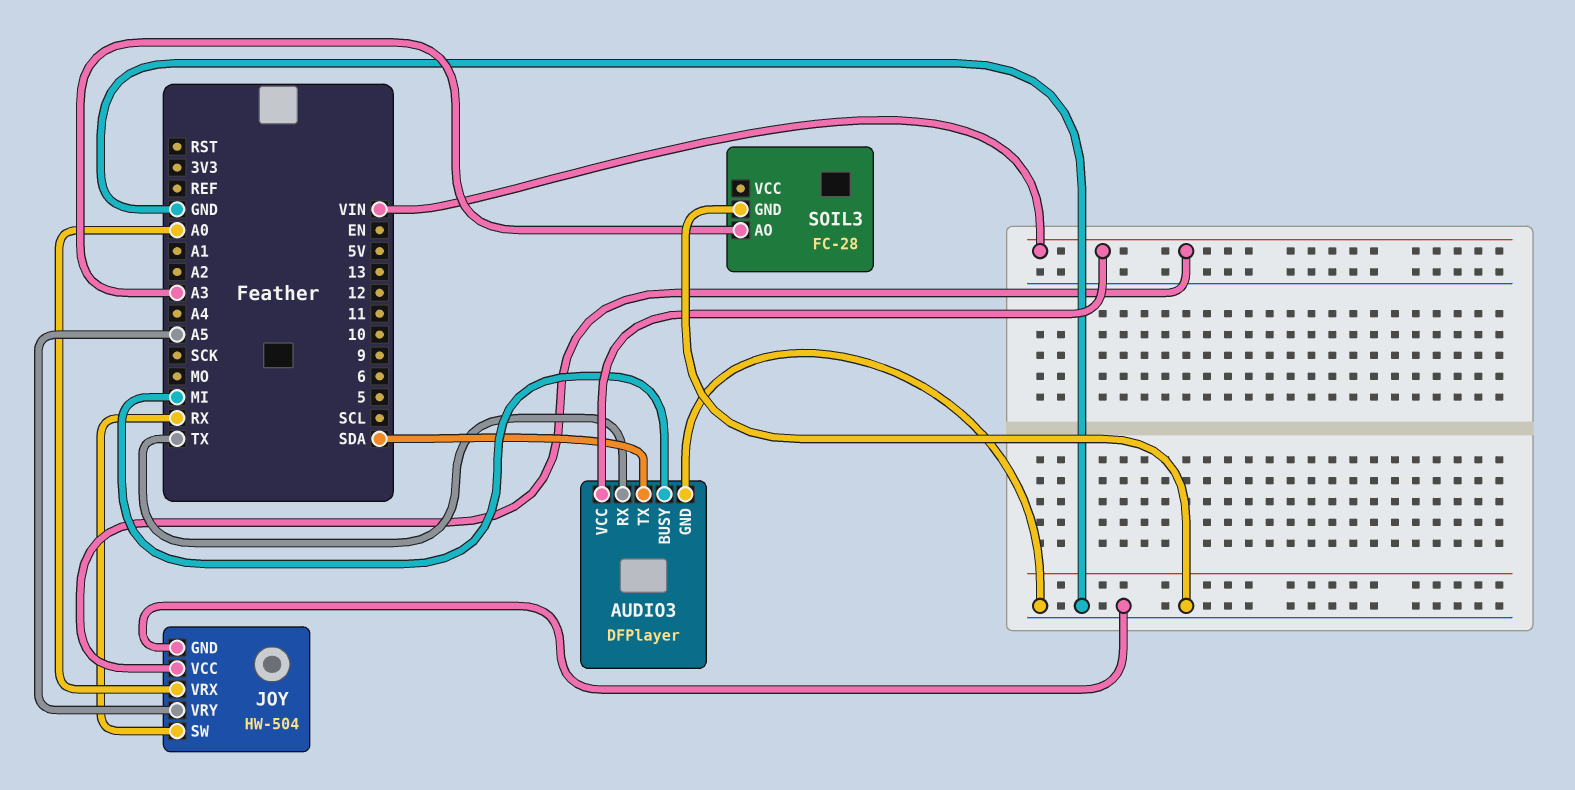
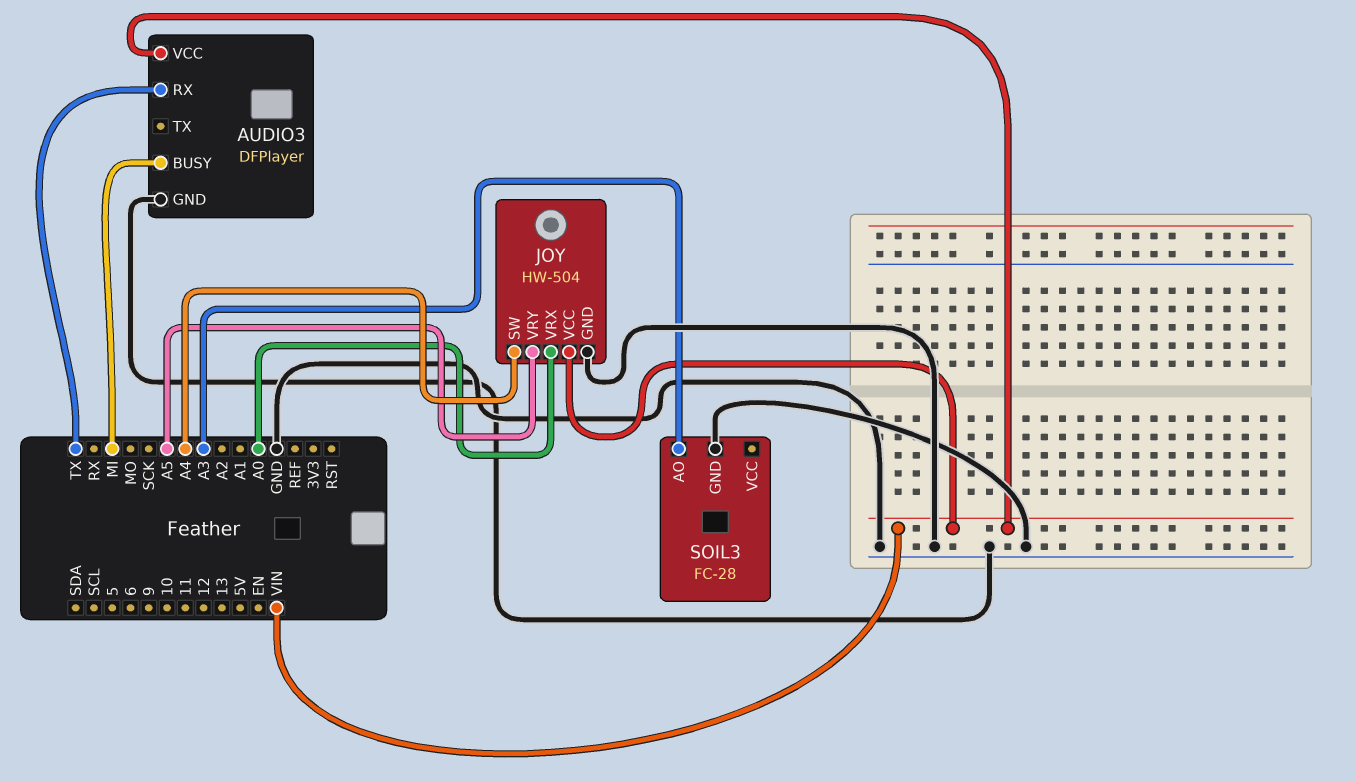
AUDIO3 pin TX: SDA -> none
JOY pin SW: RX -> A4

